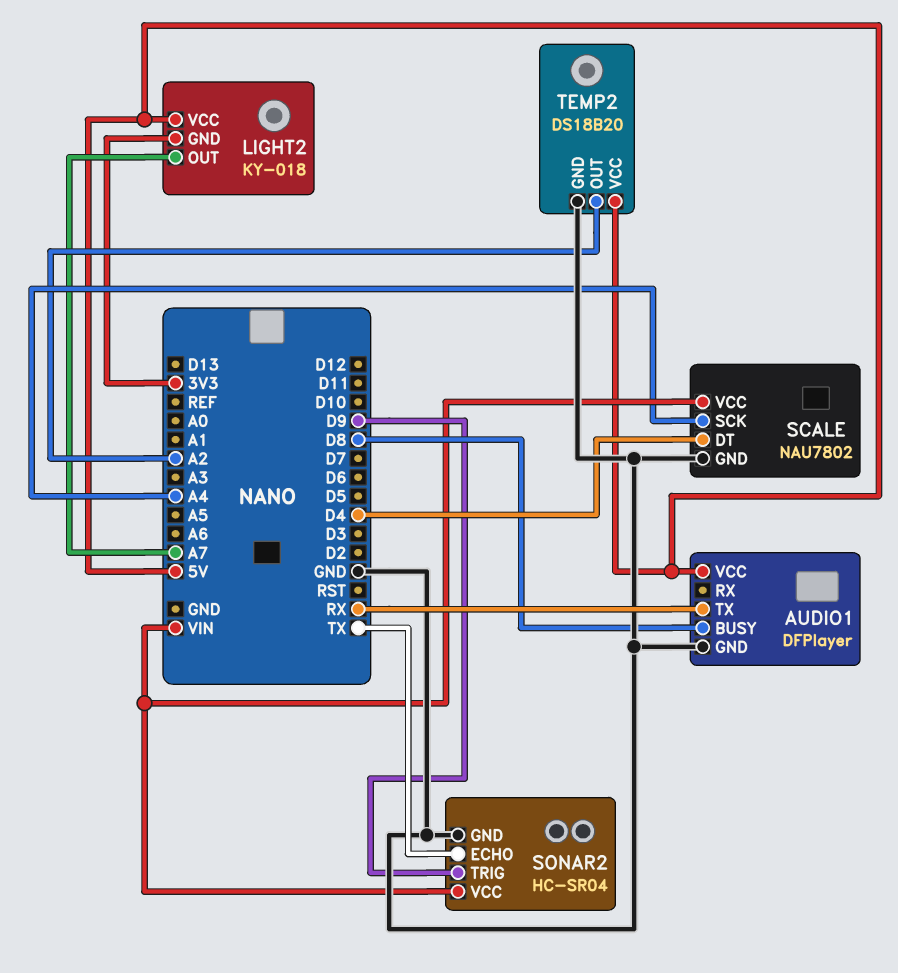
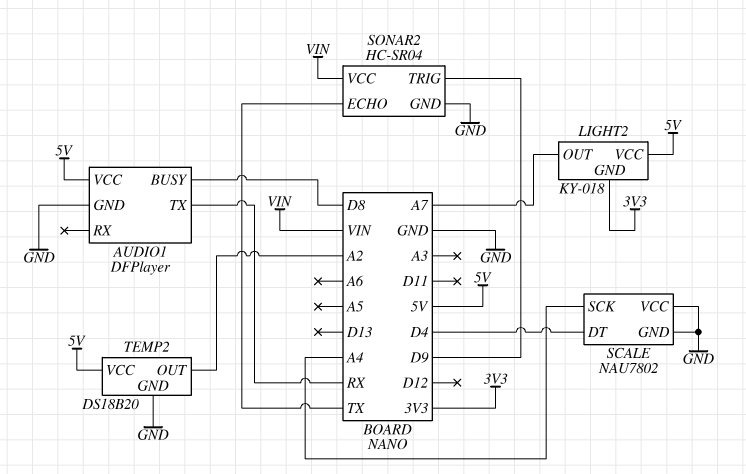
SCALE pin VCC: VIN -> GND

